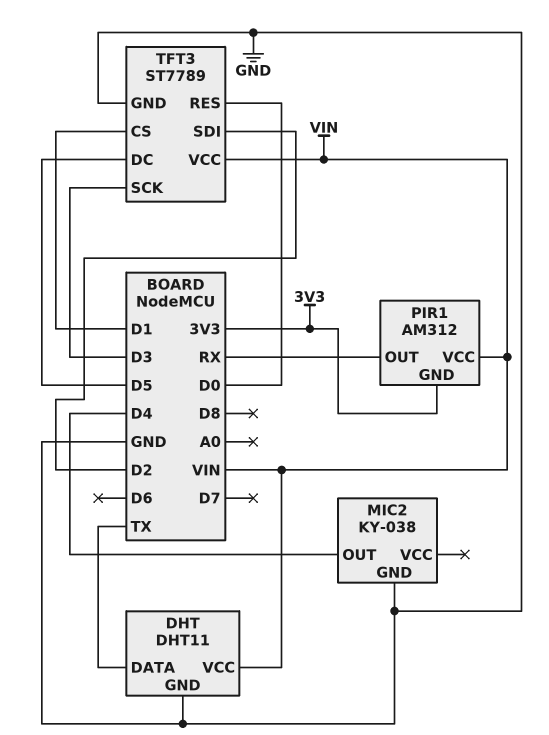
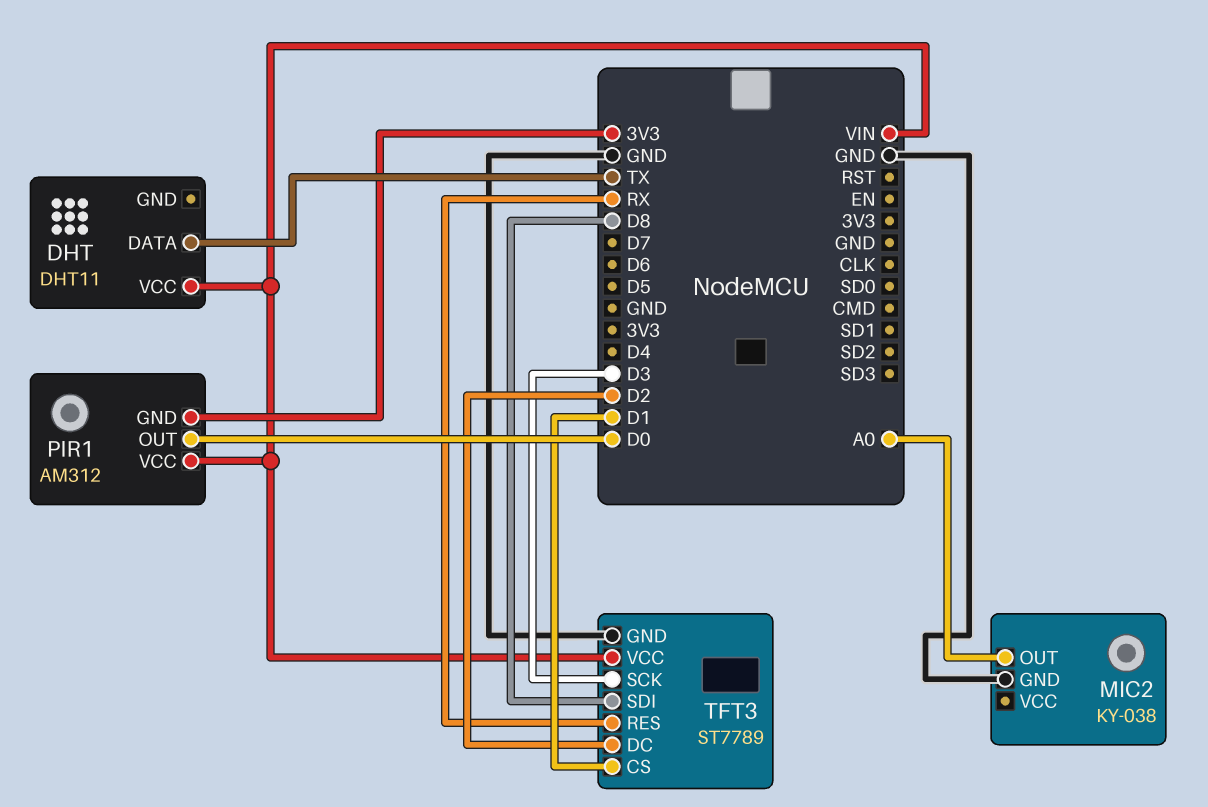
DHT pin GND: GND -> none
MIC2 pin OUT: D4 -> A0
PIR1 pin OUT: RX -> D0
TFT3 pin DC: D5 -> D2
TFT3 pin RES: D0 -> RX
TFT3 pin SDI: D2 -> D8

